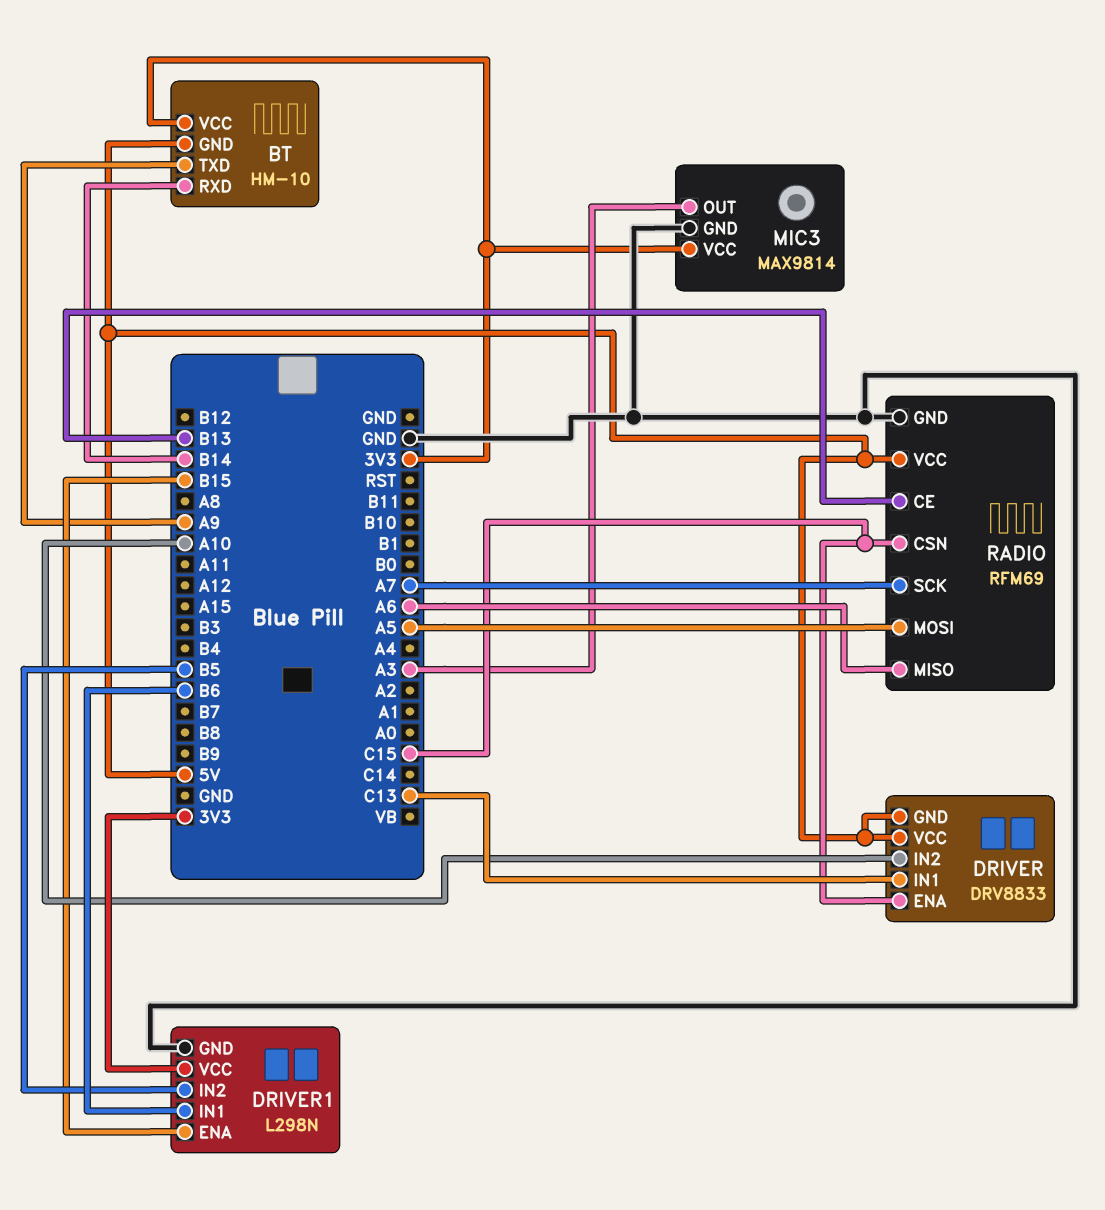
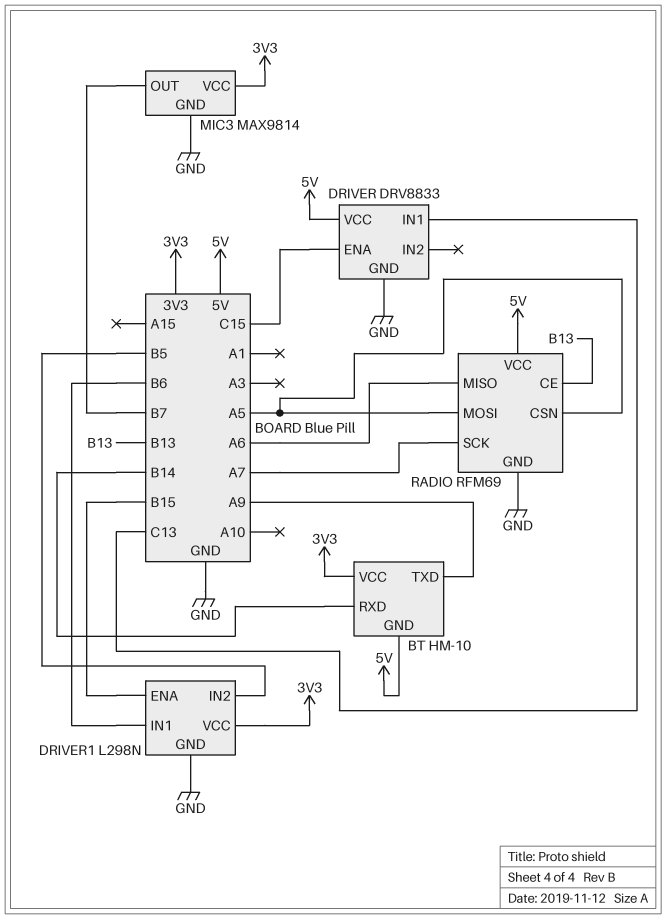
DRIVER pin GND: 5V -> GND
DRIVER pin IN2: A10 -> none
MIC3 pin OUT: A3 -> B7
RADIO pin CSN: C15 -> A5

